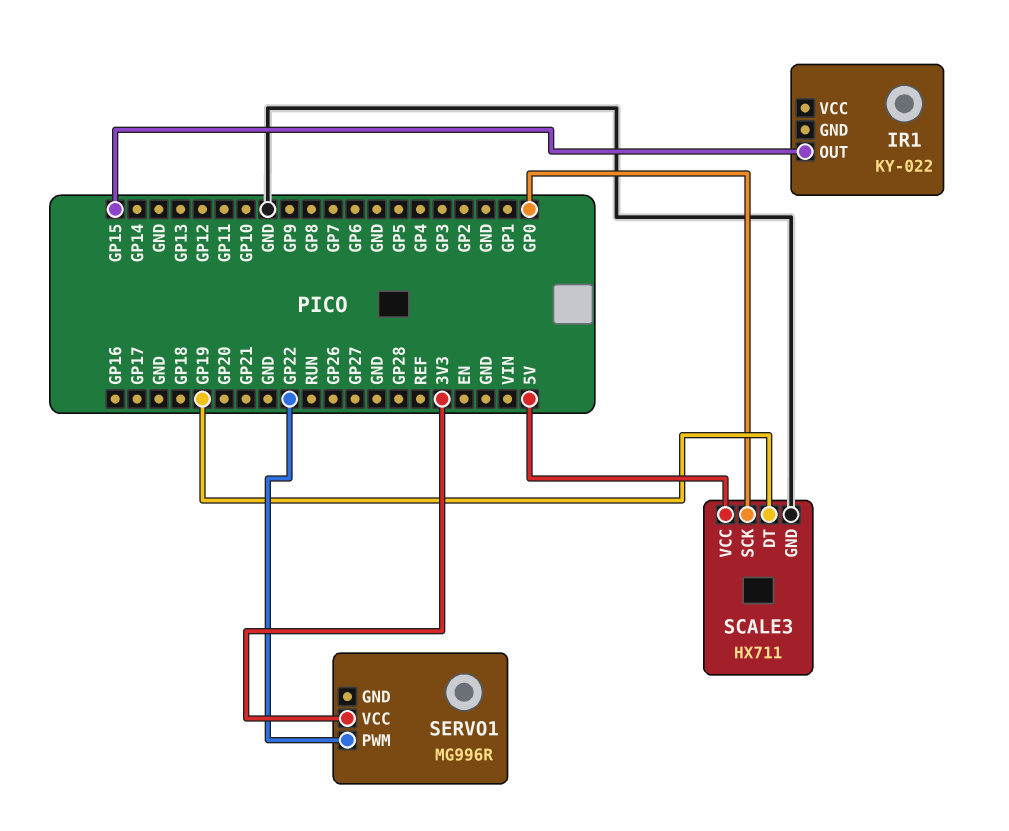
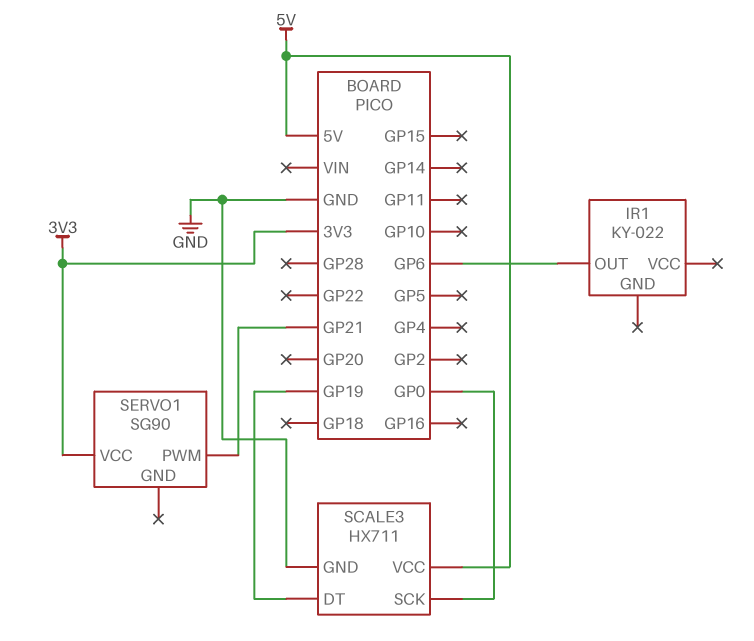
IR1 pin OUT: GP15 -> GP6
SERVO1: MG996R -> SG90
SERVO1 pin PWM: GP22 -> GP21

